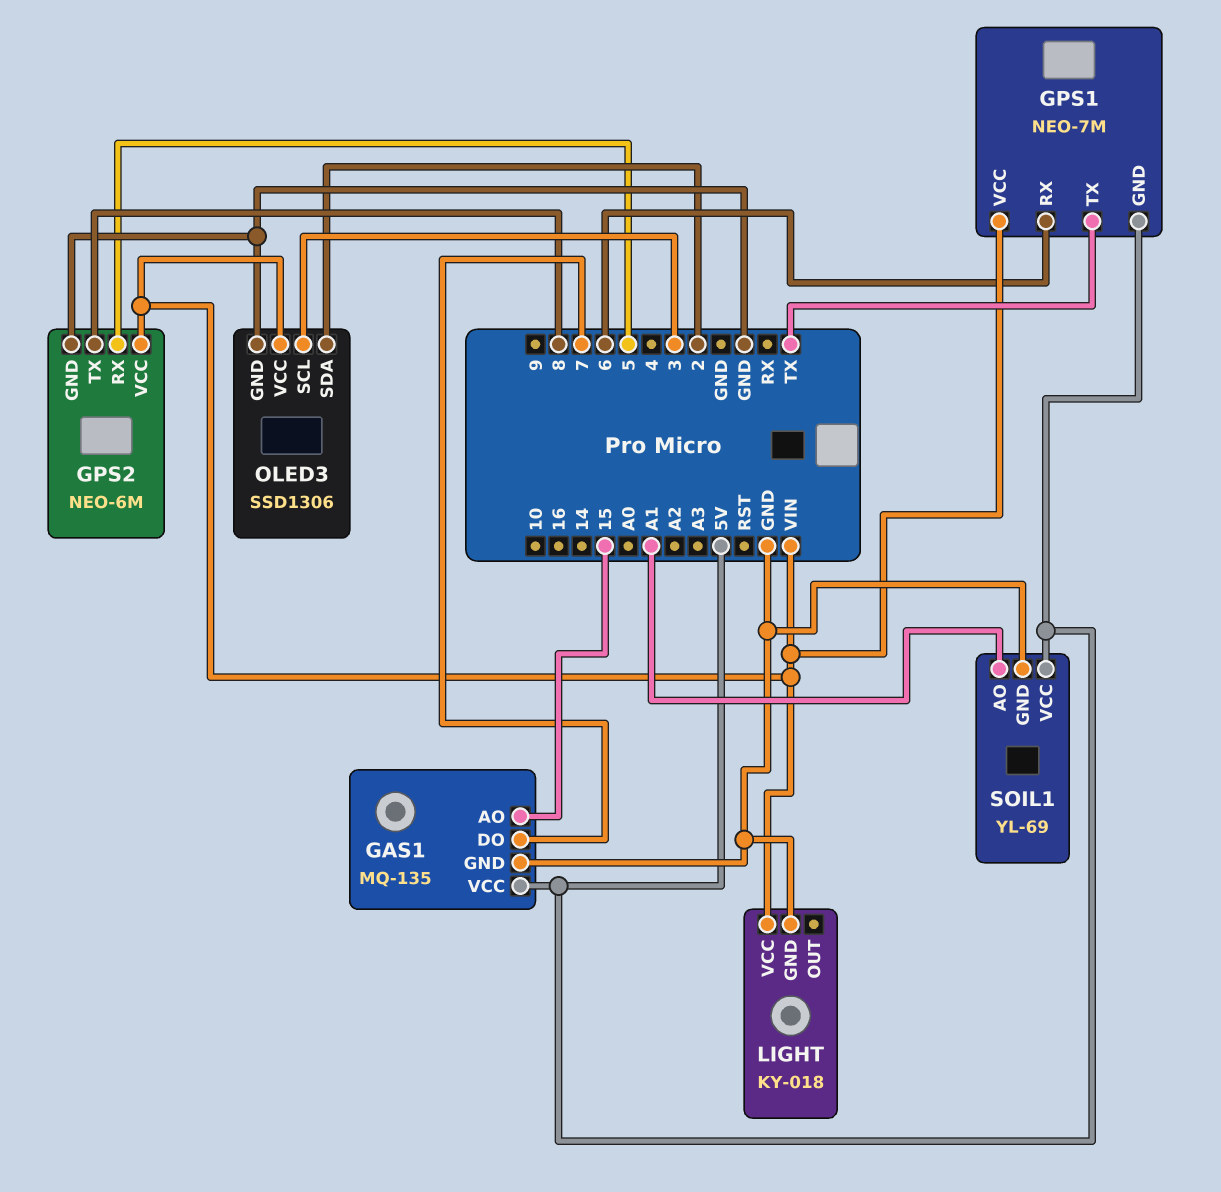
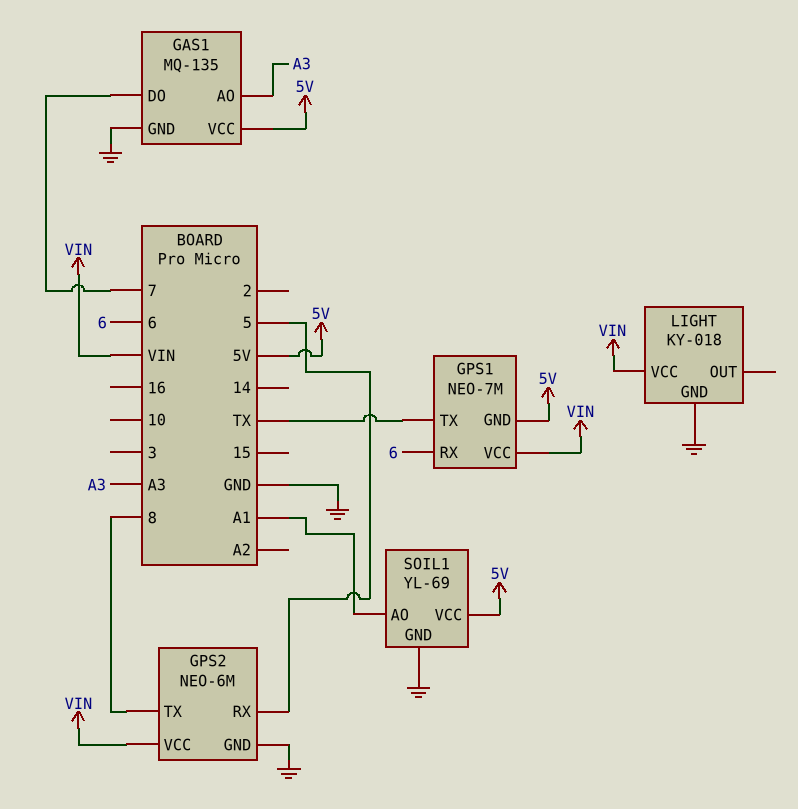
GAS1 pin AO: 15 -> A3
OLED3: SSD1306 -> none
OLED3 pin GND: GND -> none
OLED3 pin SCL: 3 -> none
OLED3 pin SDA: 2 -> none
OLED3 pin VCC: VIN -> none

